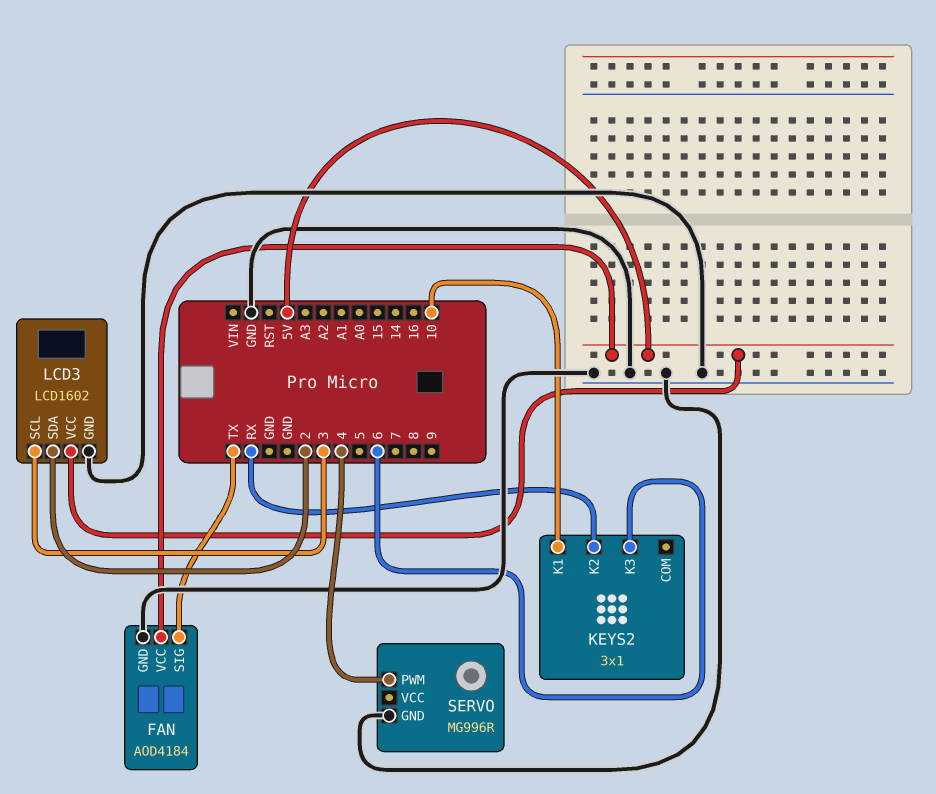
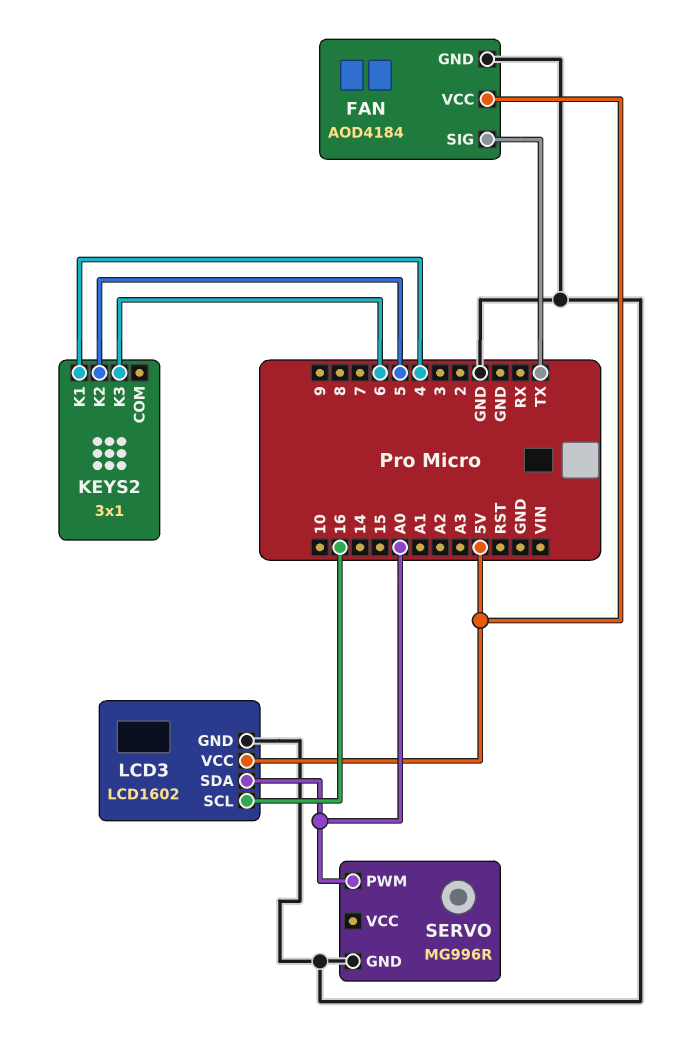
KEYS2 pin K1: 10 -> 4
KEYS2 pin K2: RX -> 5
LCD3 pin SCL: 3 -> 16
LCD3 pin SDA: 2 -> A0
SERVO pin PWM: 4 -> A0

